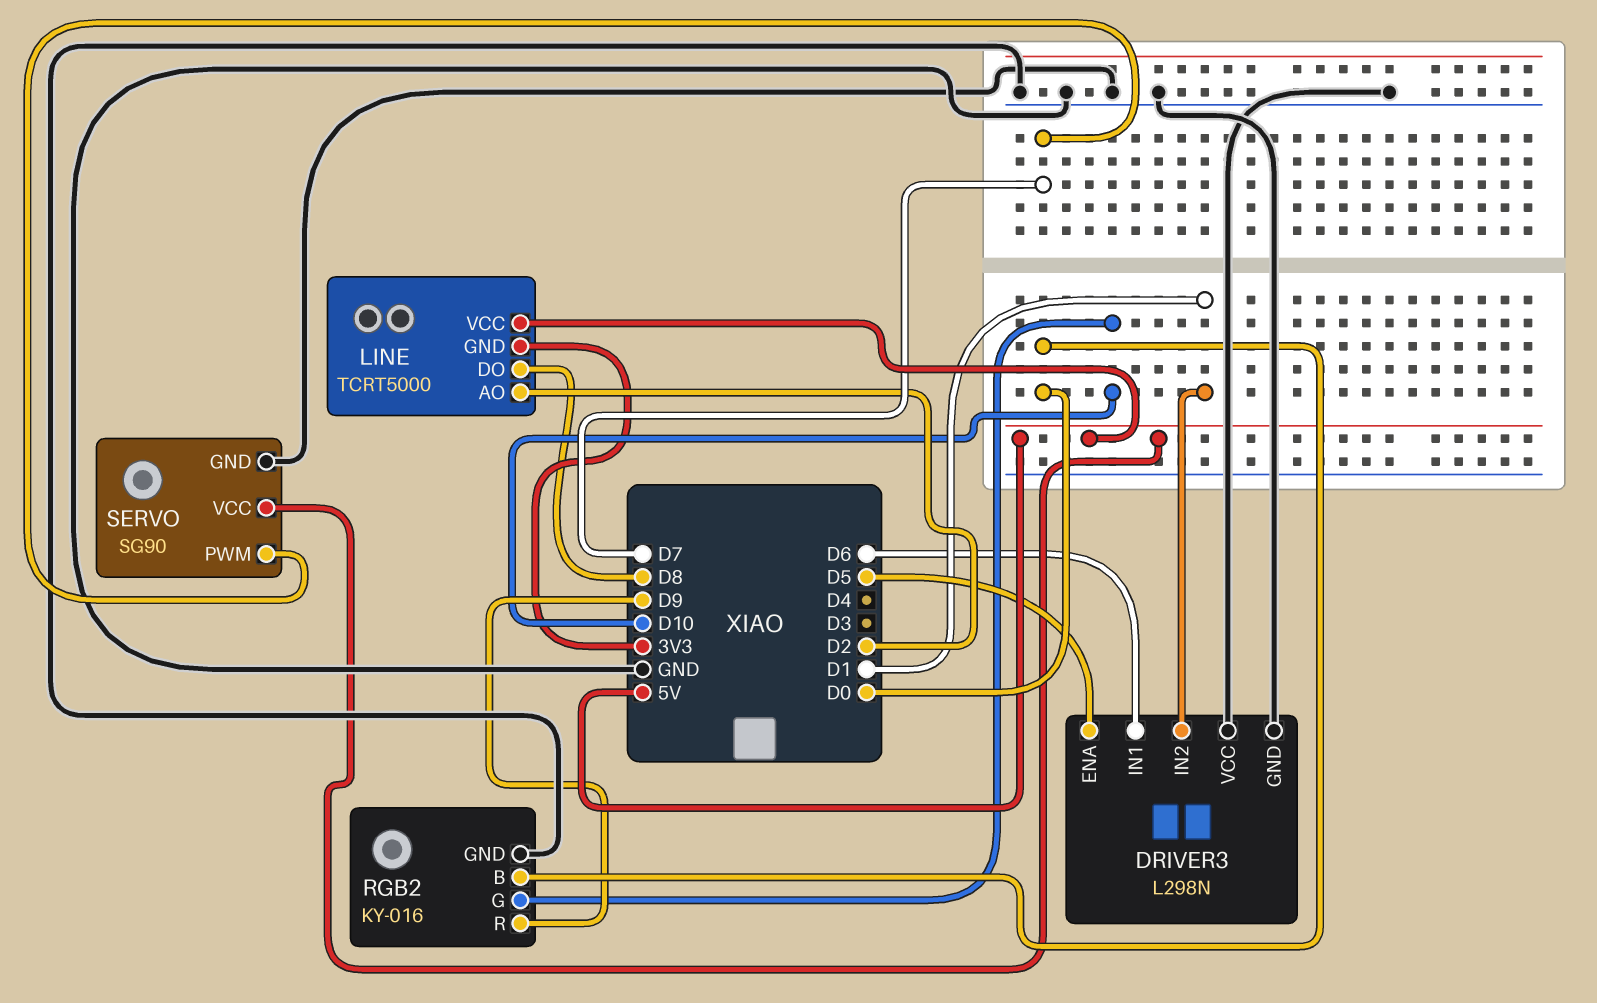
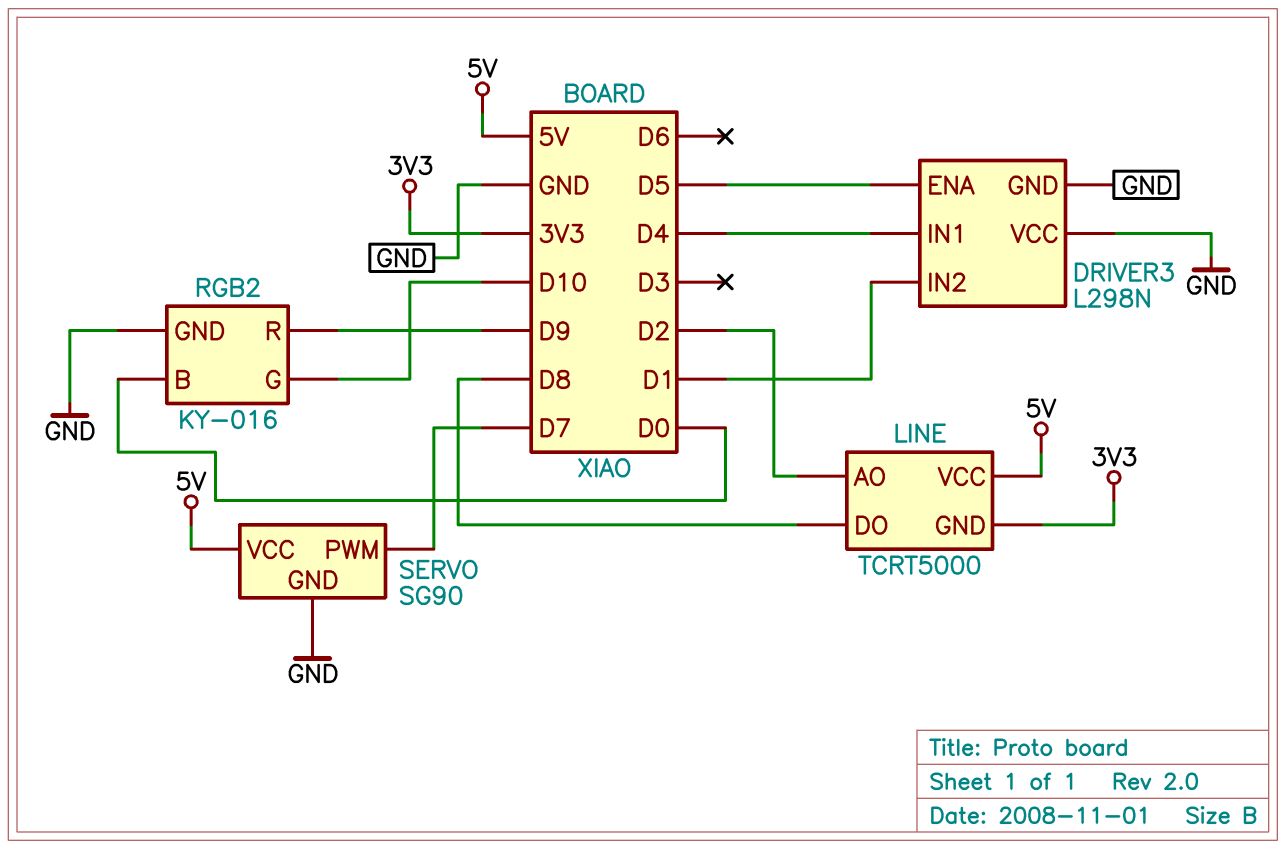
DRIVER3 pin IN1: D6 -> D4

